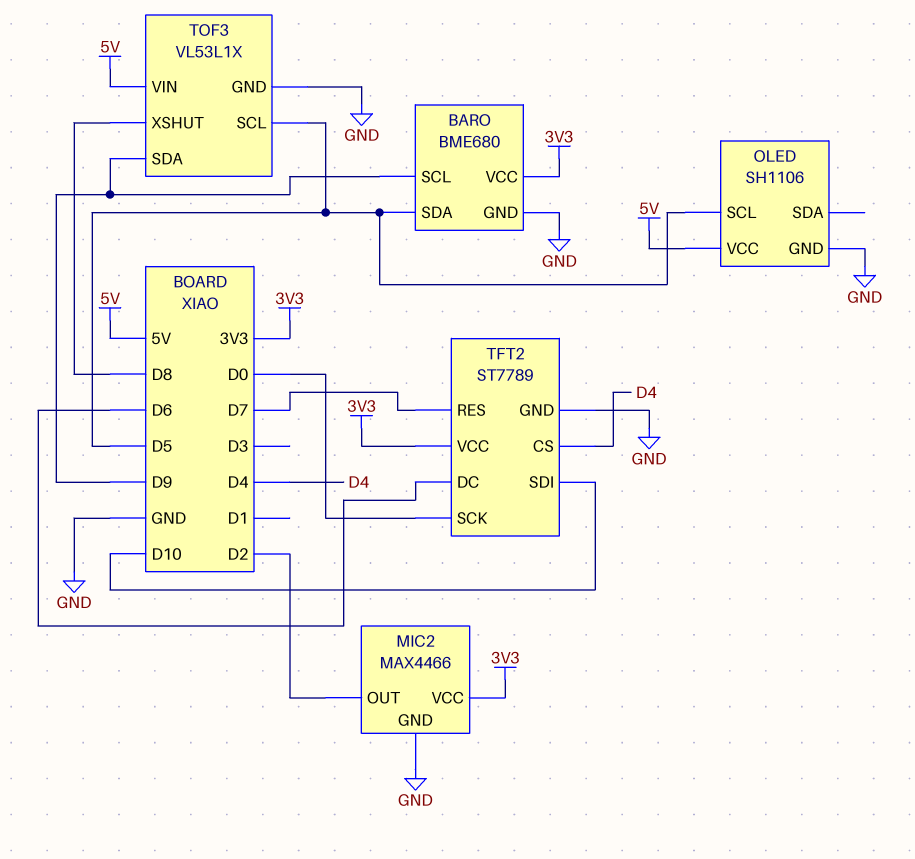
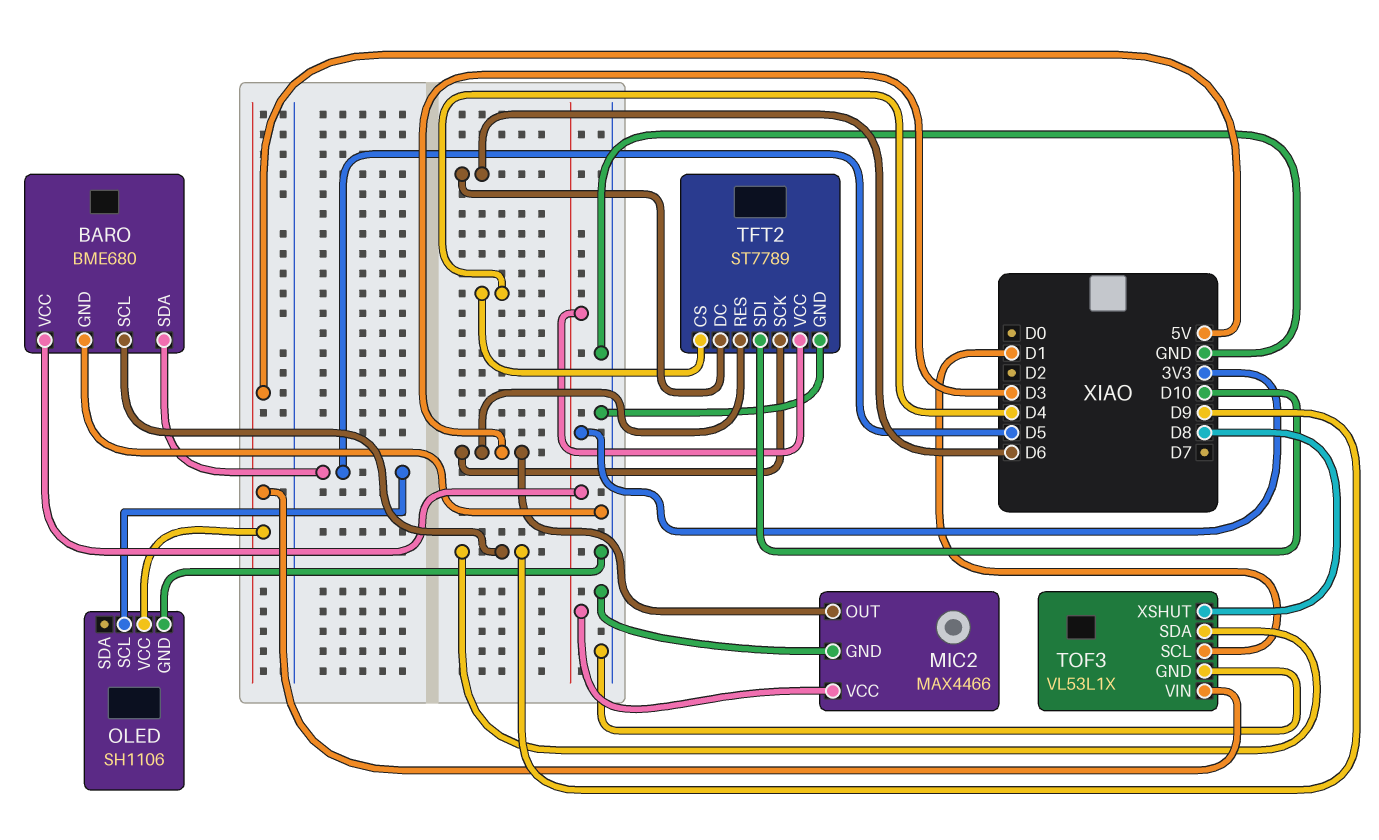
MIC2 pin OUT: D2 -> D3
TFT2 pin RES: D7 -> D3
TFT2 pin SCK: D0 -> D3
TOF3 pin SCL: D5 -> D1

